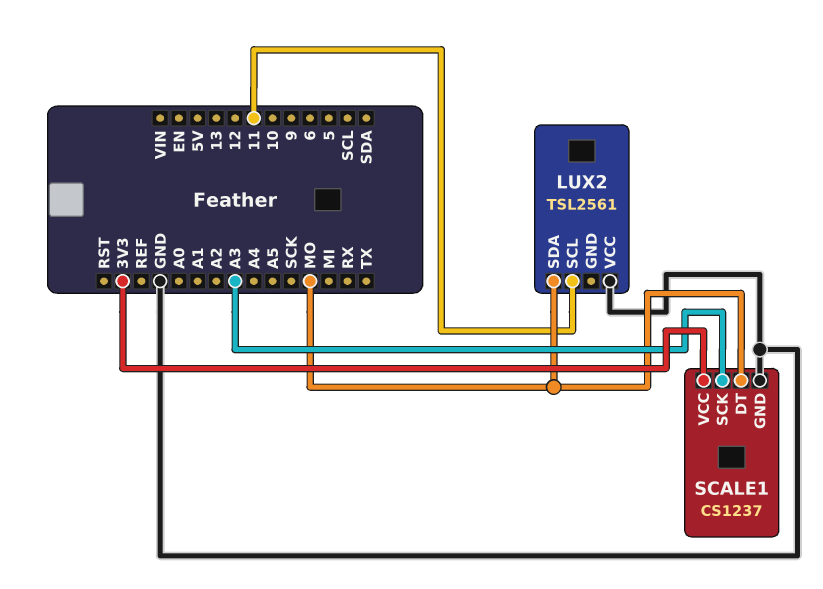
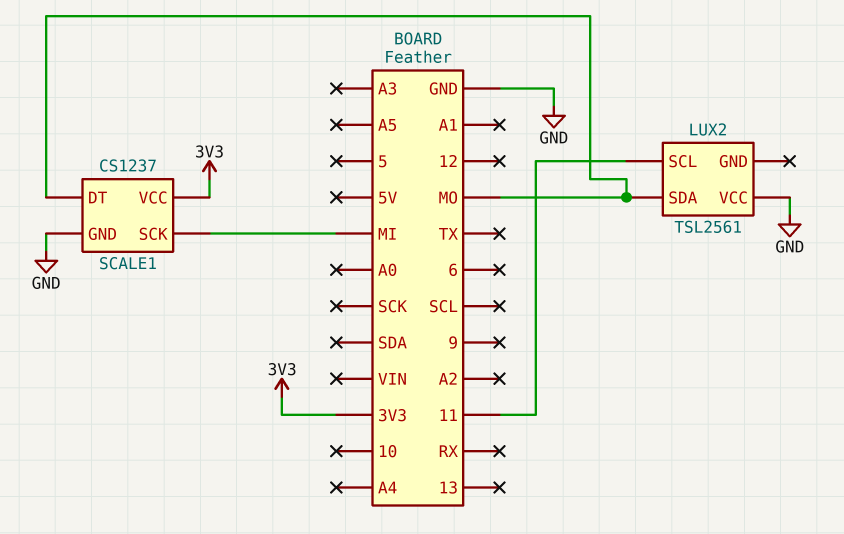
SCALE1 pin SCK: A3 -> MI

